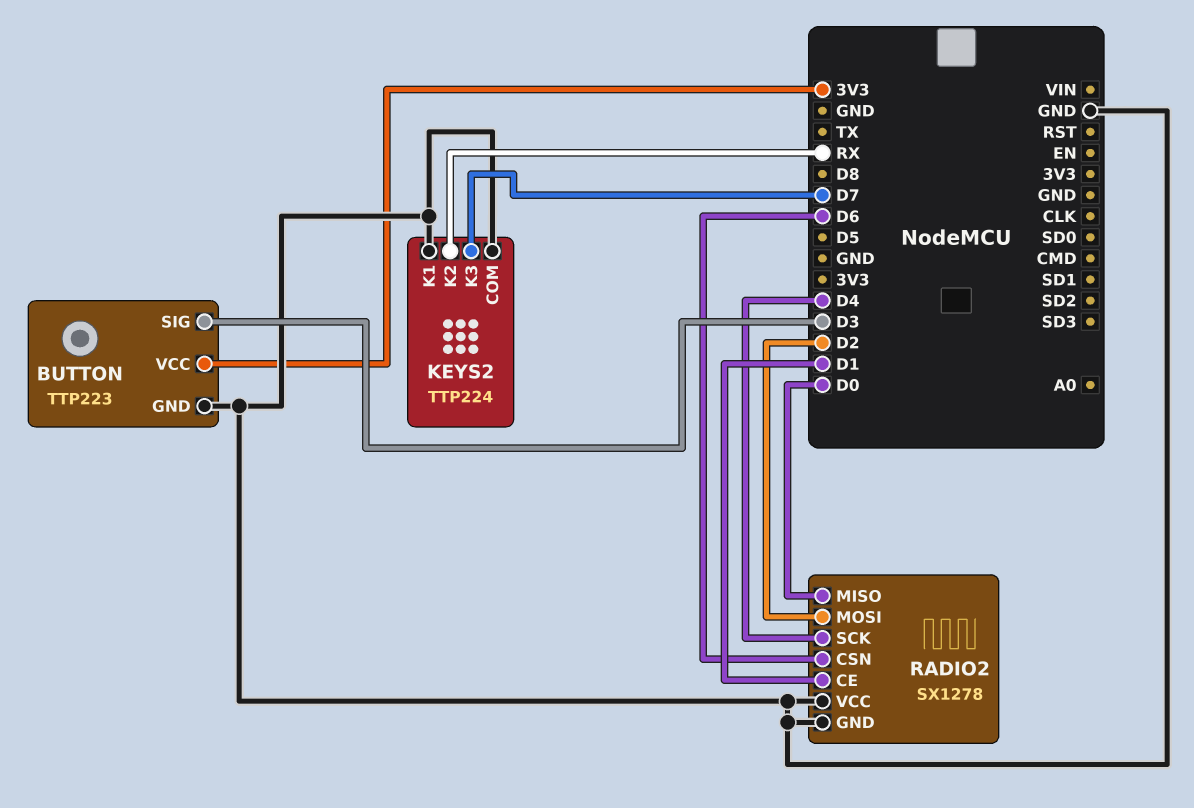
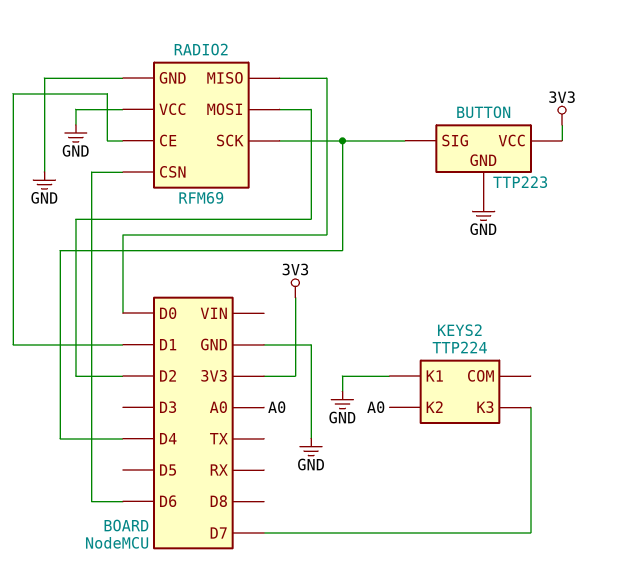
BUTTON pin SIG: D3 -> D4
KEYS2 pin COM: GND -> none
KEYS2 pin K2: RX -> A0
RADIO2: SX1278 -> RFM69

